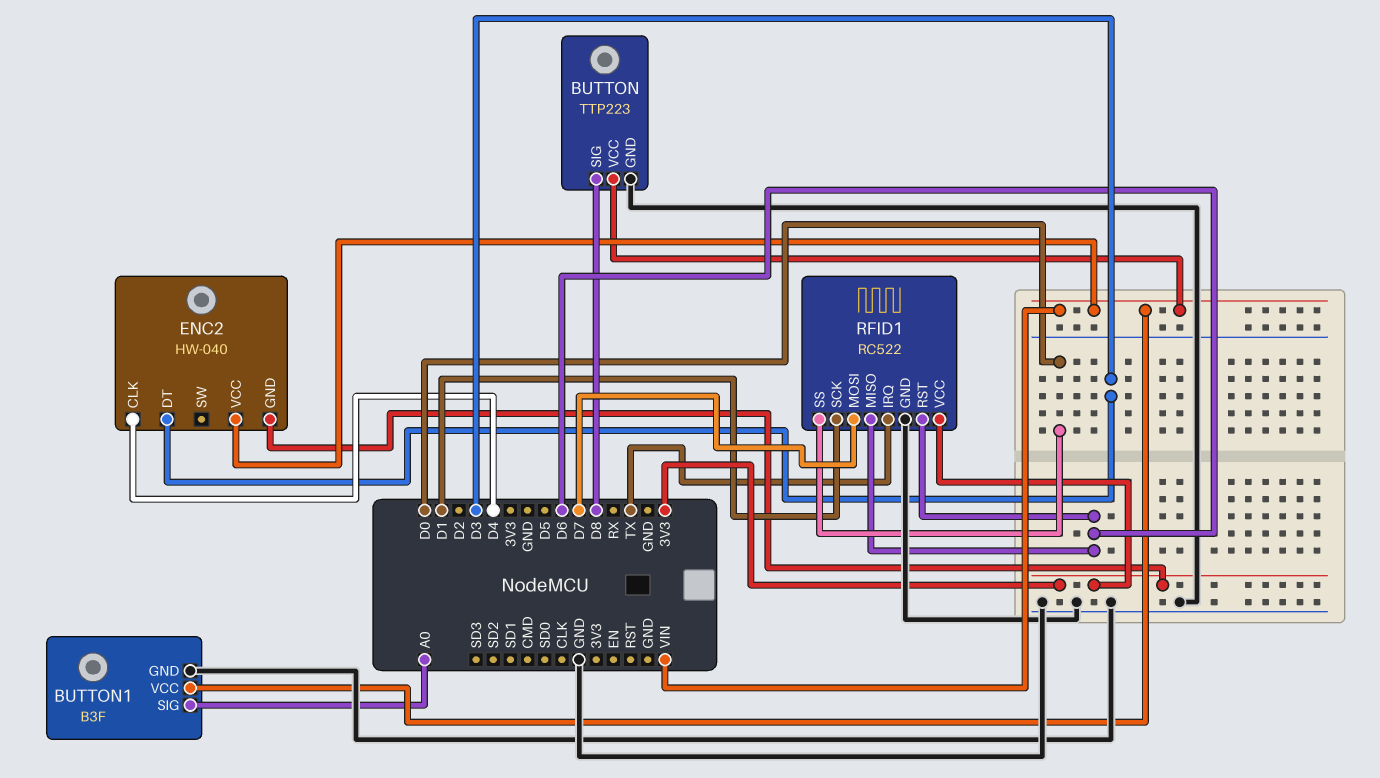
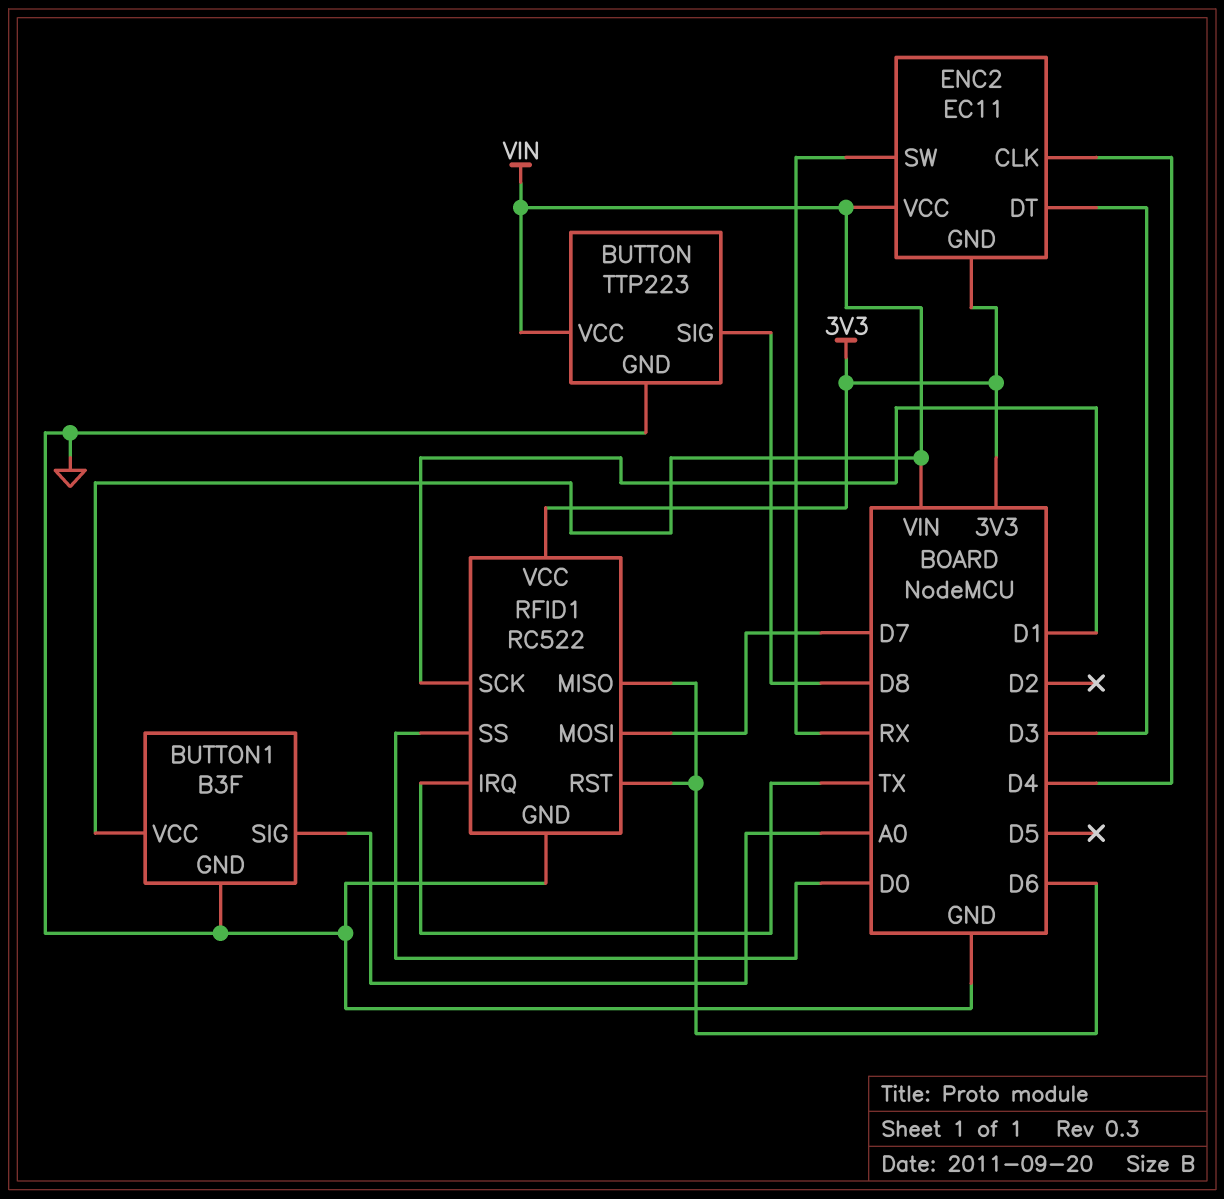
ENC2: HW-040 -> EC11
ENC2 pin SW: none -> RX

